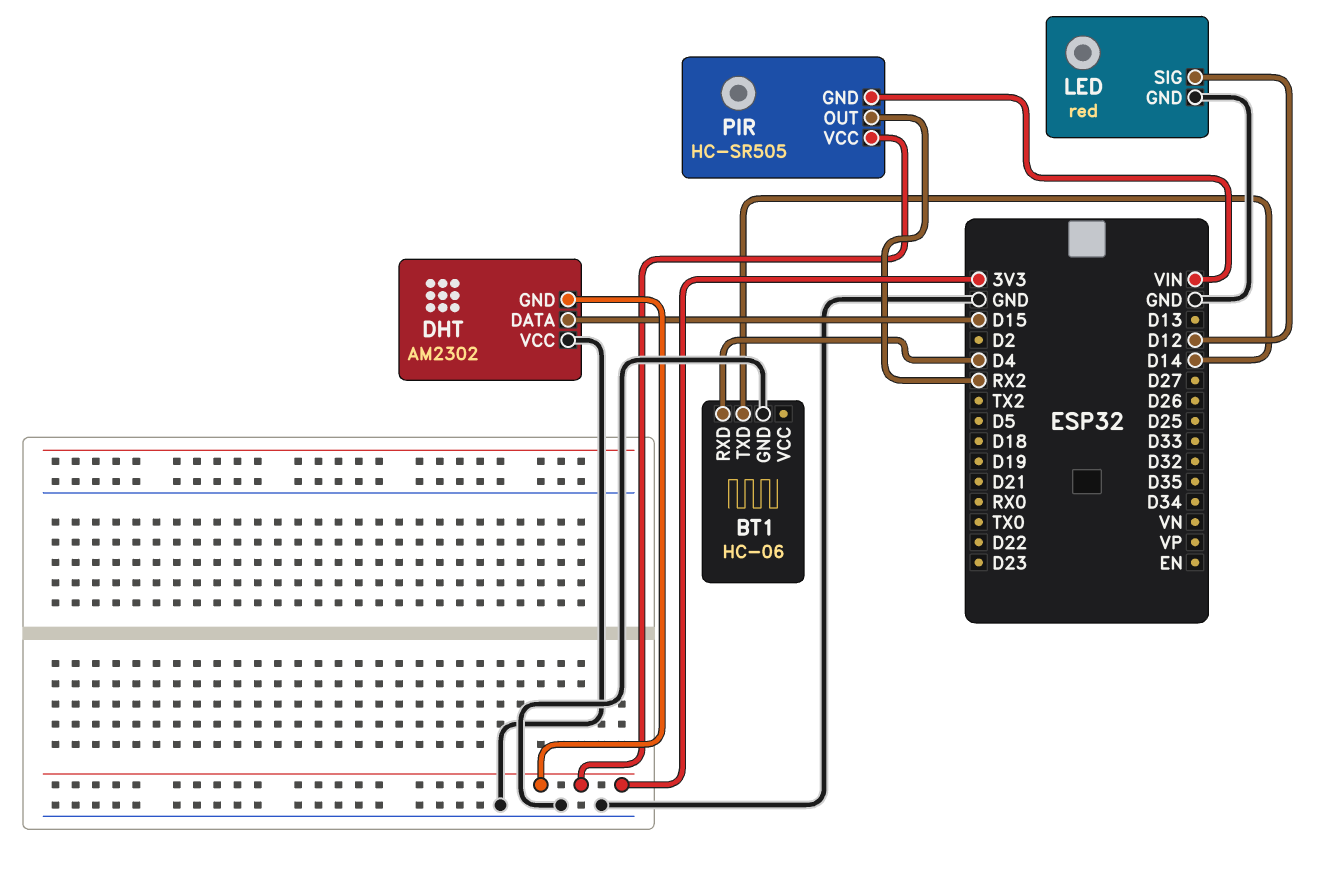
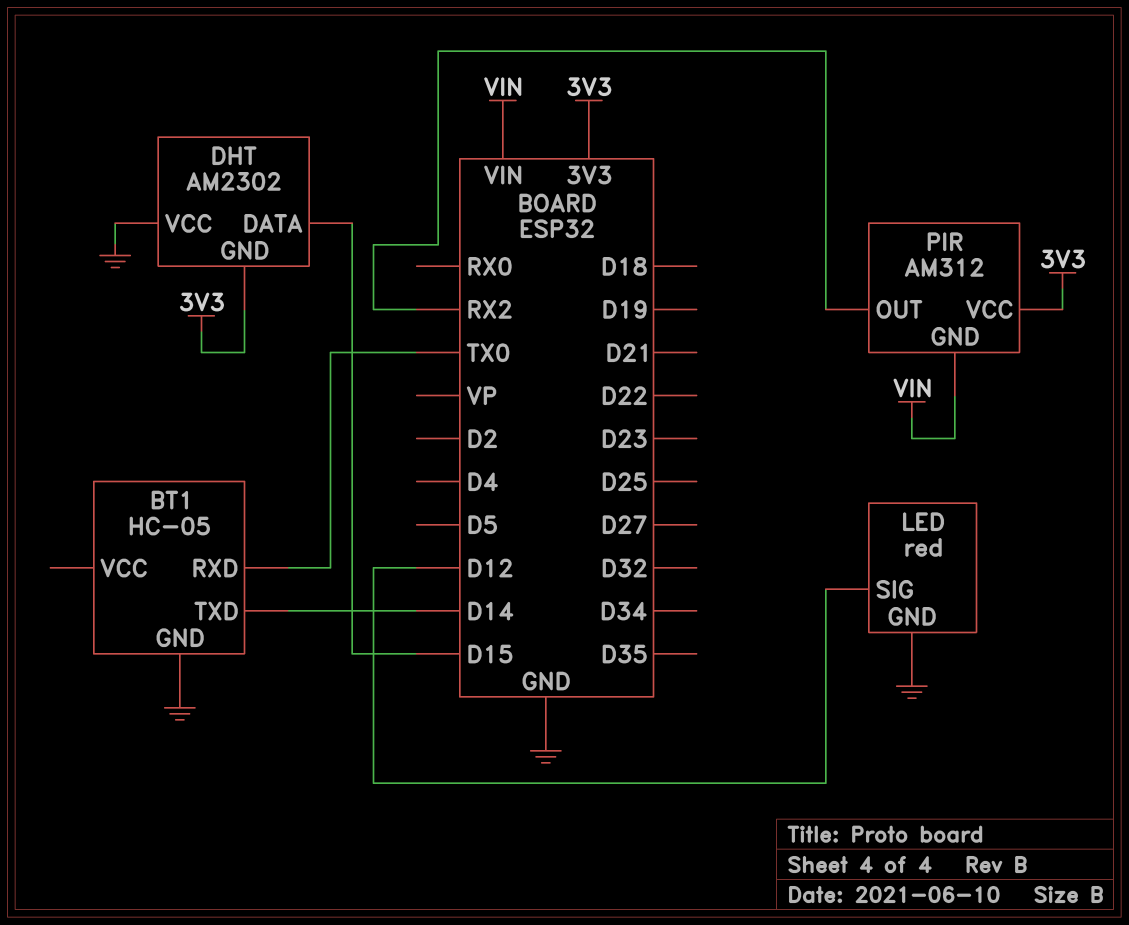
BT1: HC-06 -> HC-05
BT1 pin RXD: D4 -> TX0
PIR: HC-SR505 -> AM312

